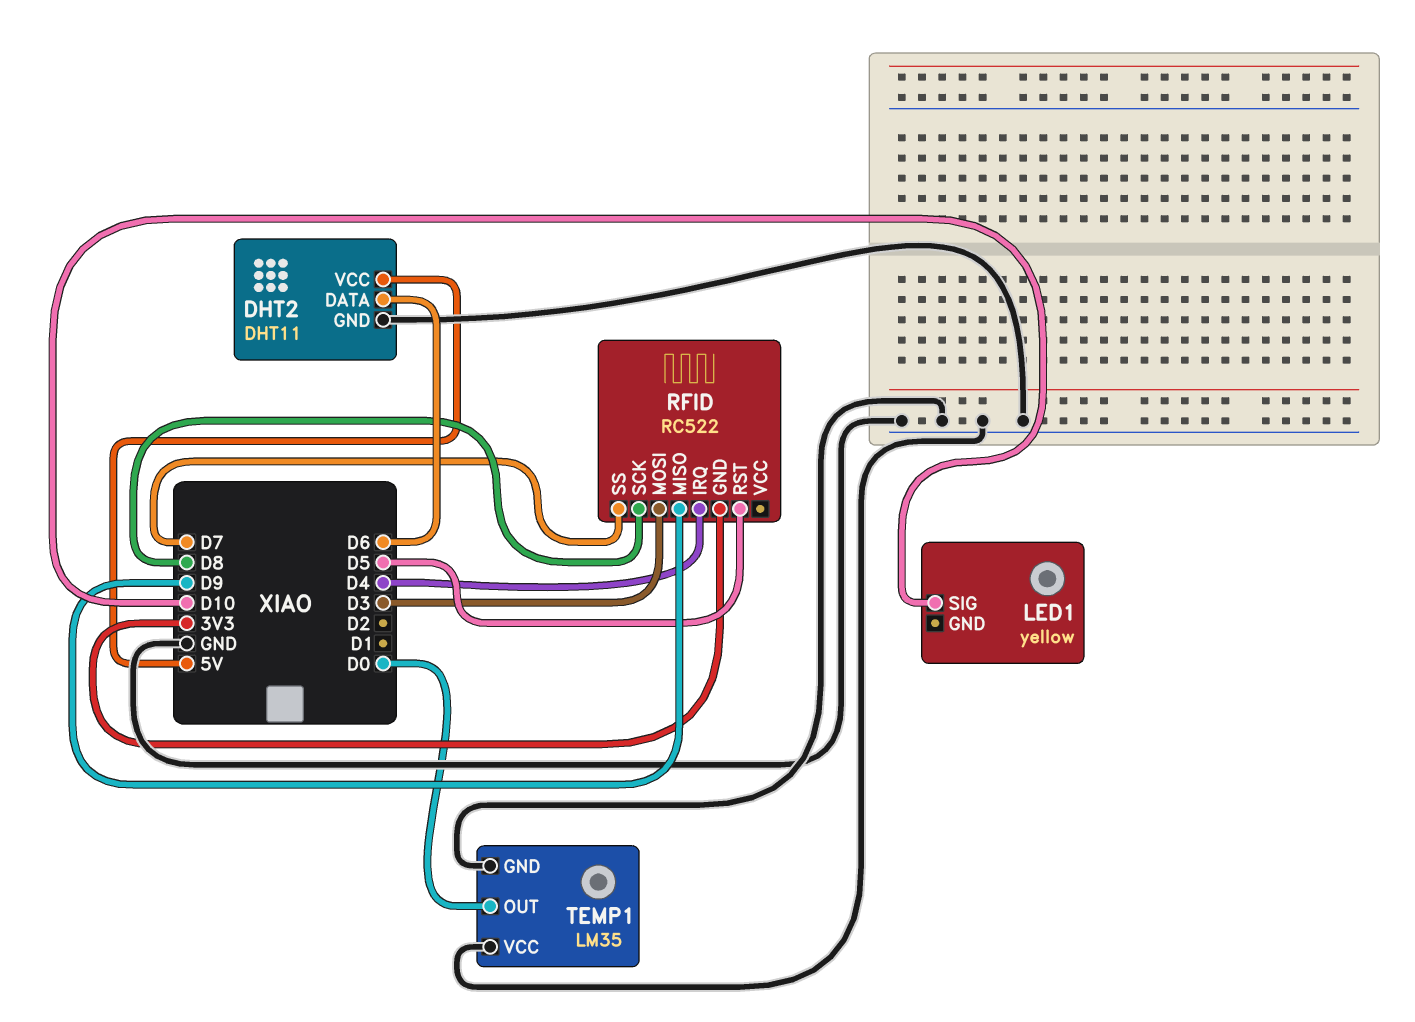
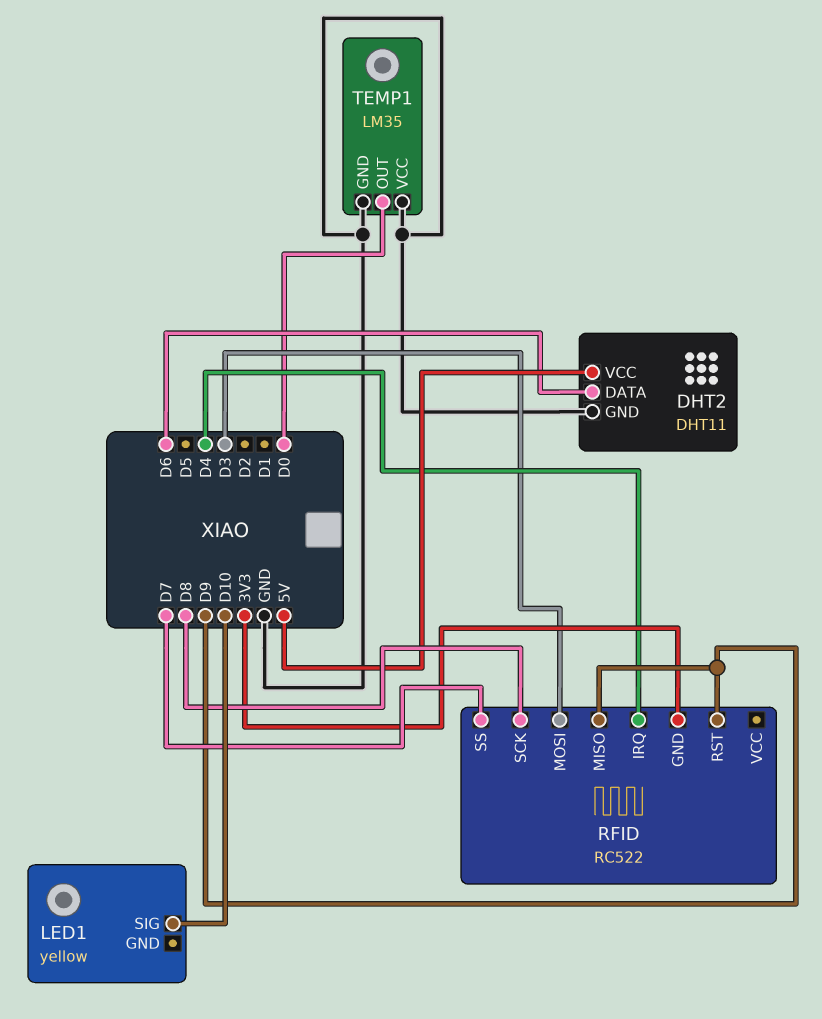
RFID pin RST: D5 -> D9

